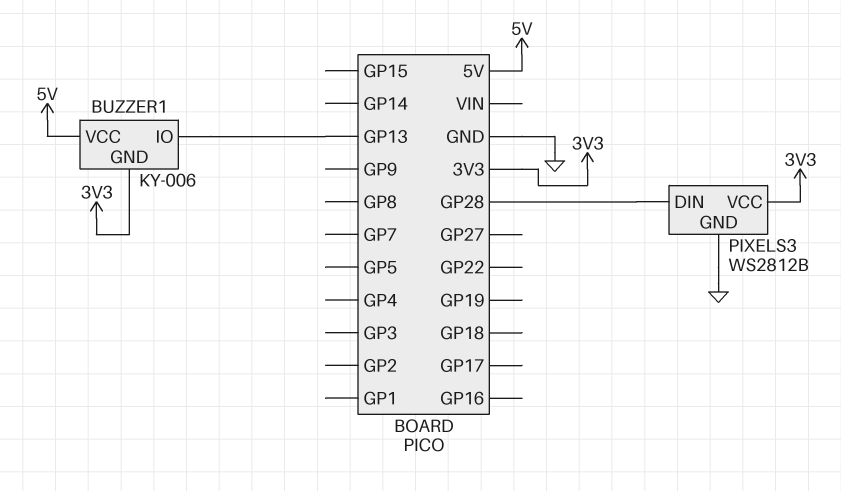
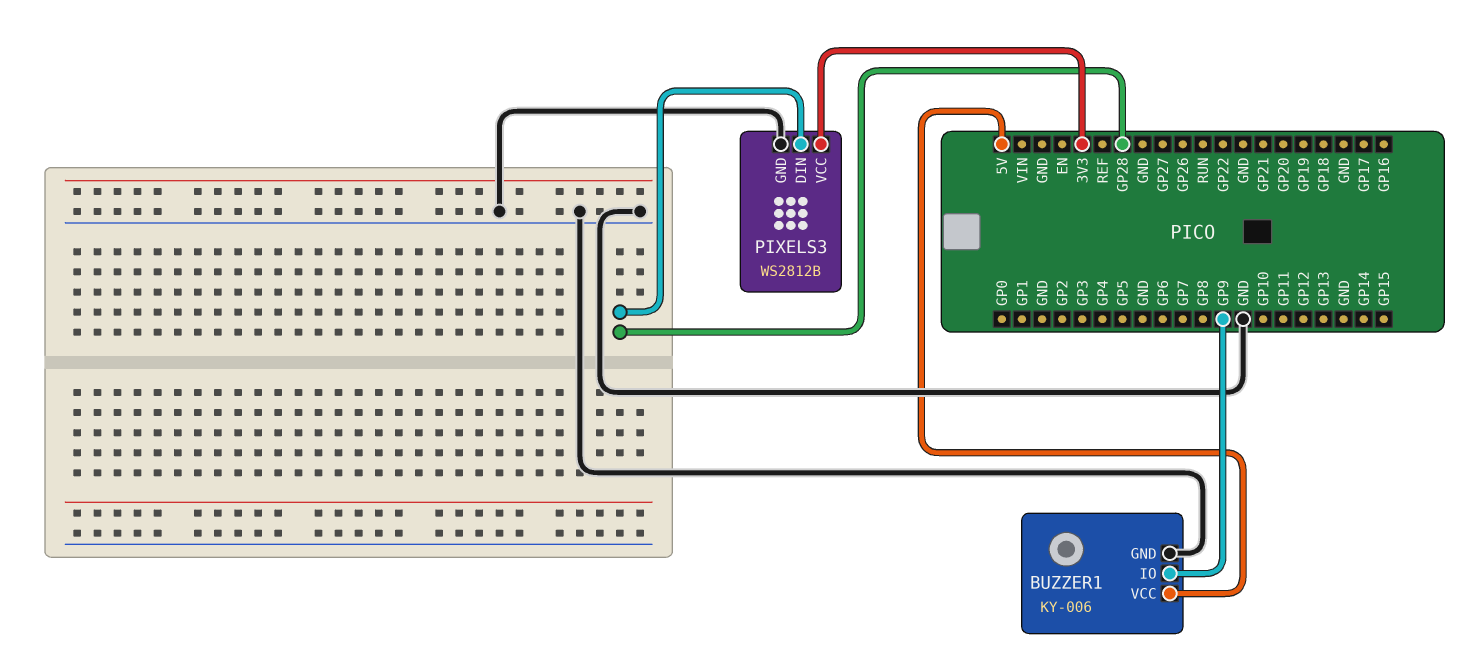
BUZZER1 pin GND: 3V3 -> GND
BUZZER1 pin IO: GP13 -> GP9

